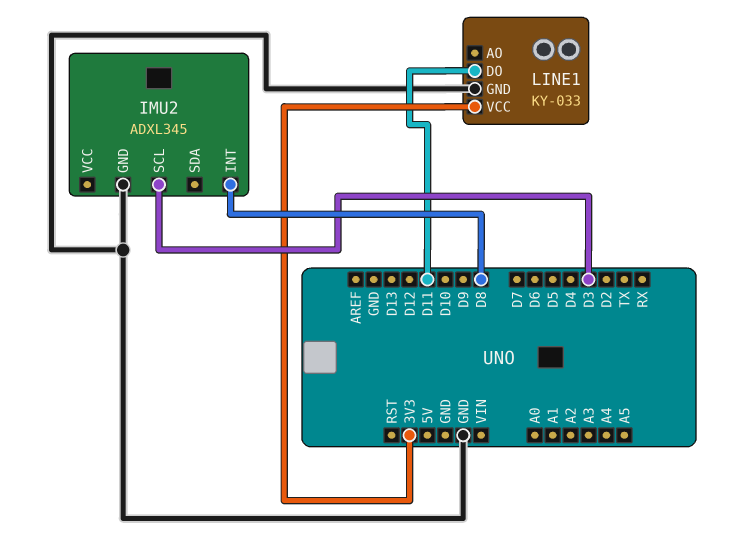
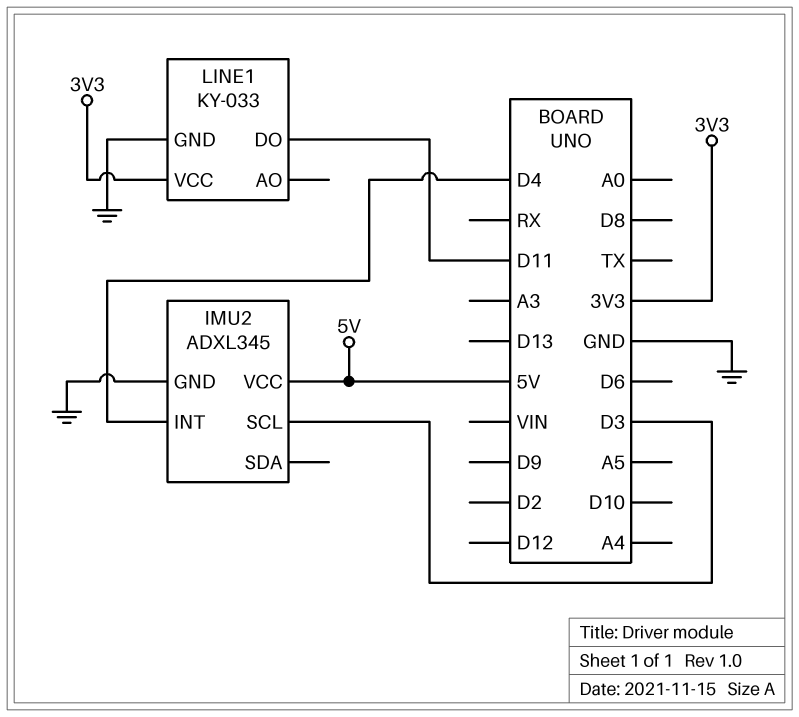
IMU2 pin INT: D8 -> D4
IMU2 pin VCC: none -> 5V

